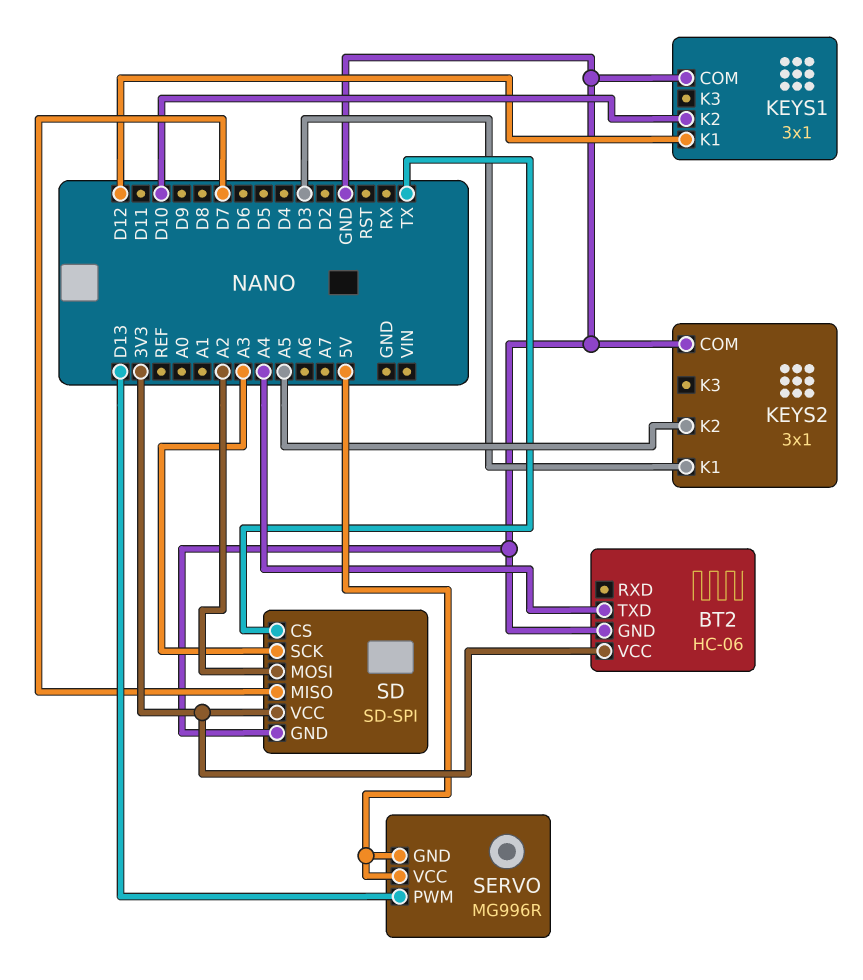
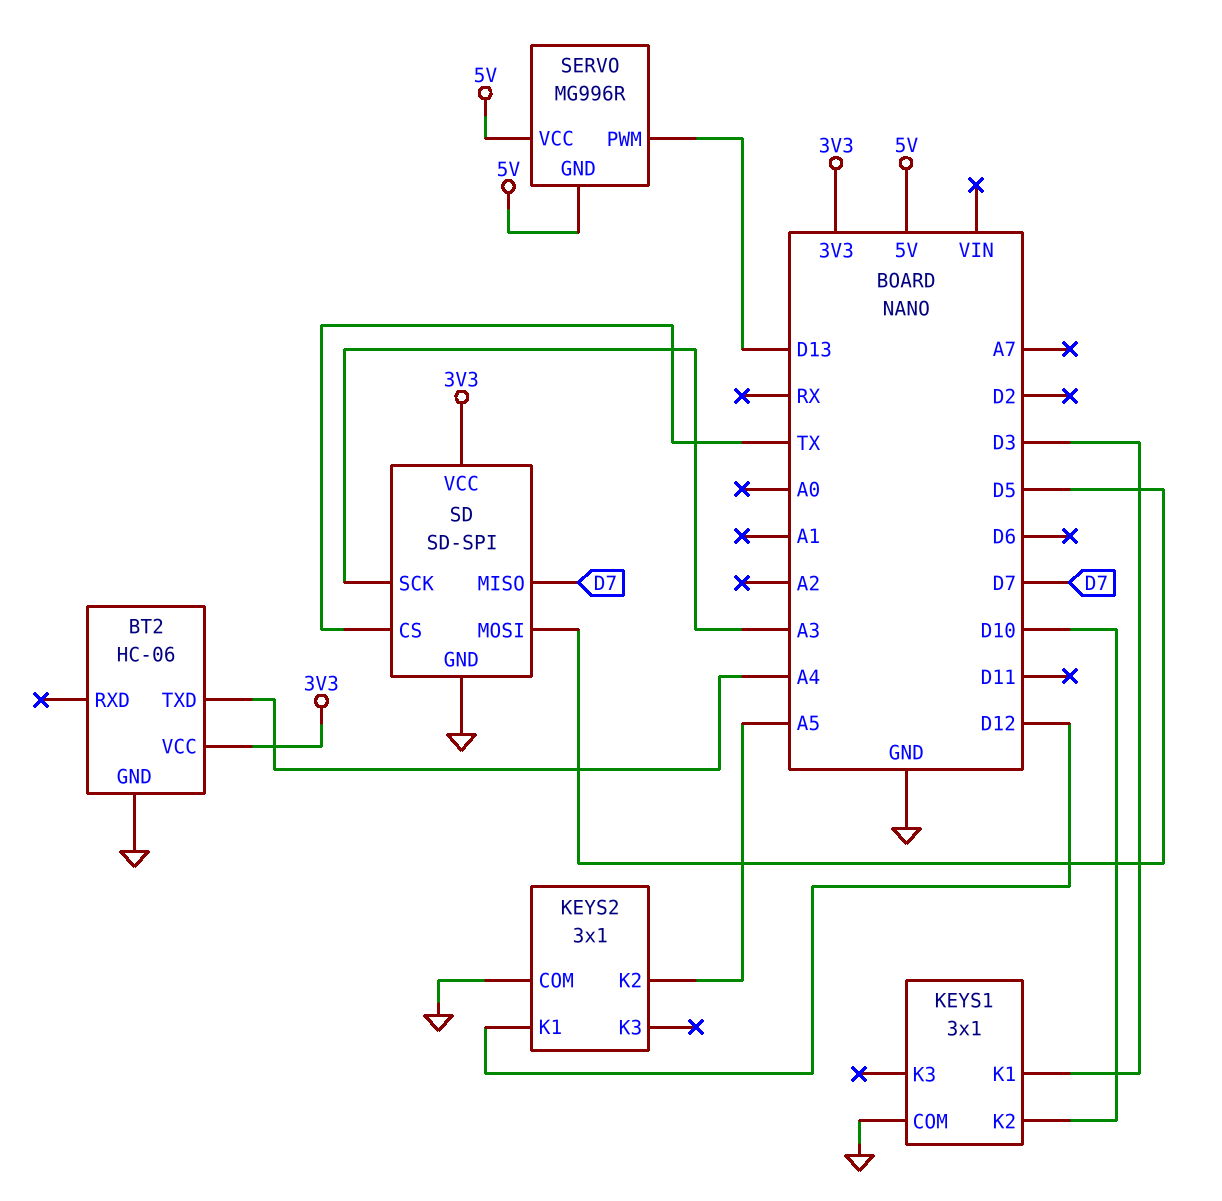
KEYS1 pin K1: D12 -> D3
KEYS2 pin K1: D3 -> D12
SD pin MOSI: A2 -> D5

